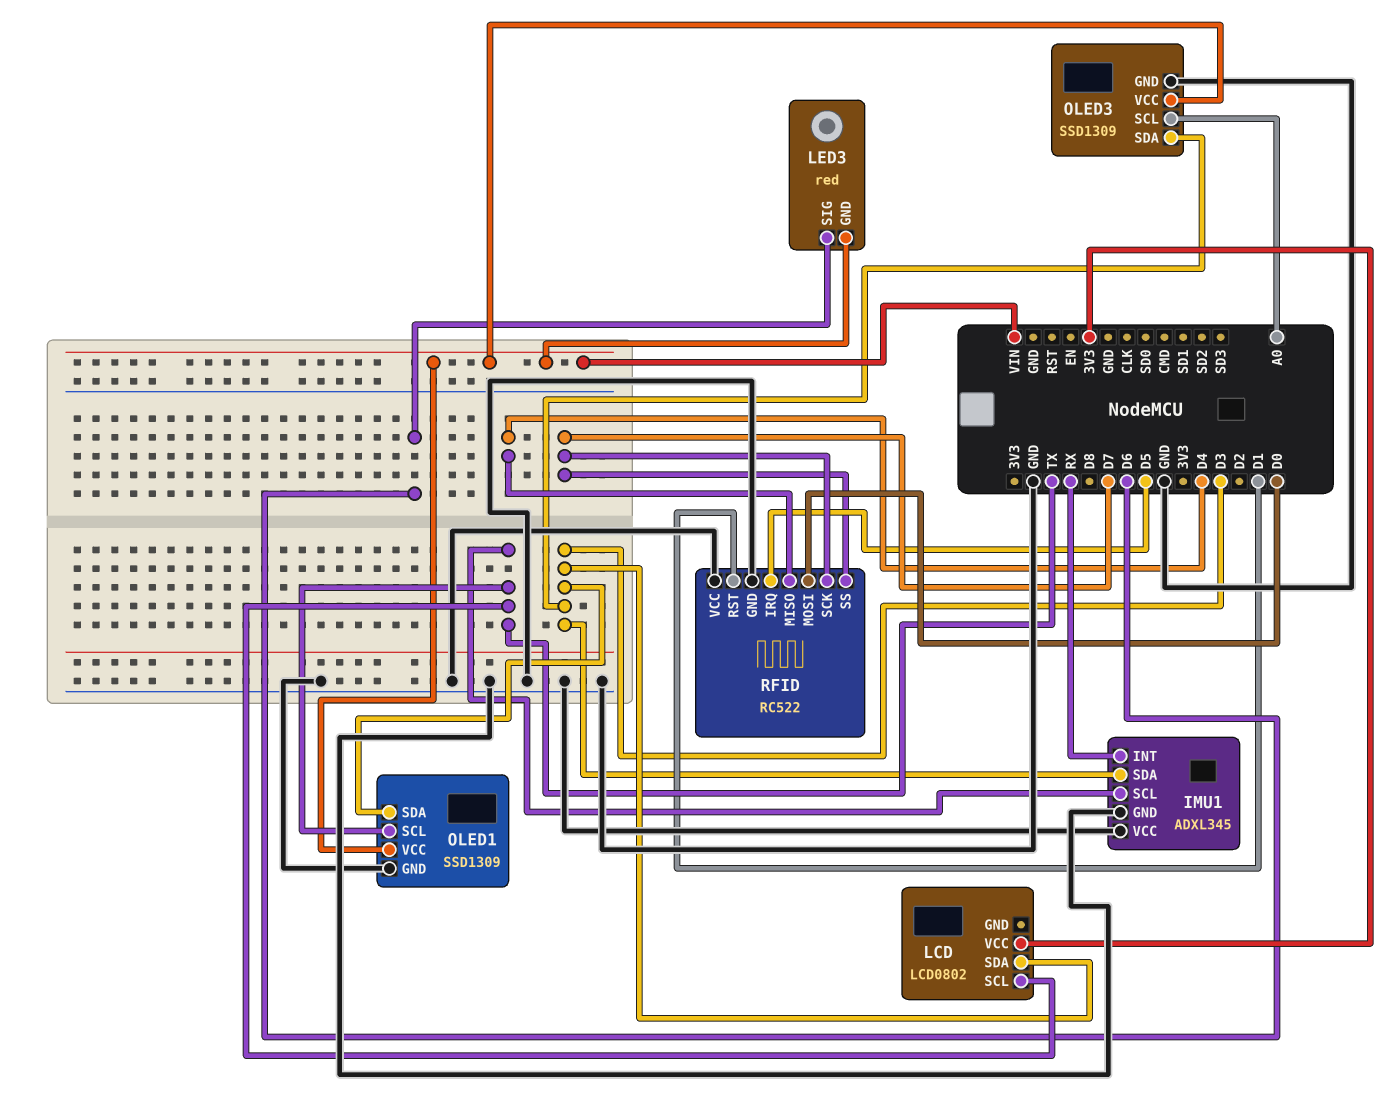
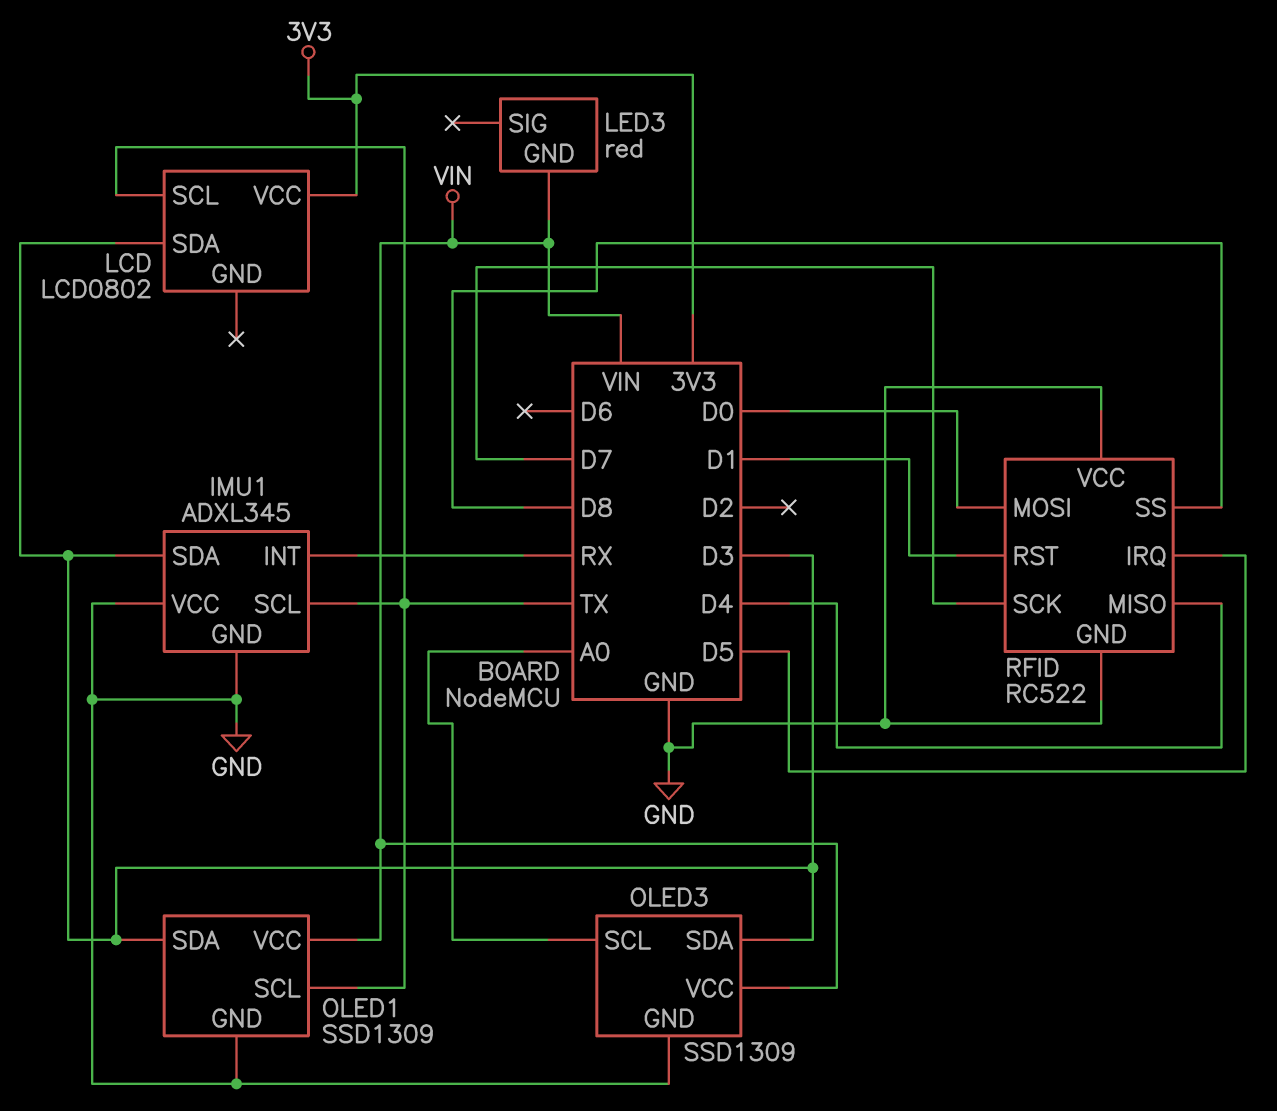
LED3 pin SIG: D6 -> none
RFID pin SS: D7 -> D8

